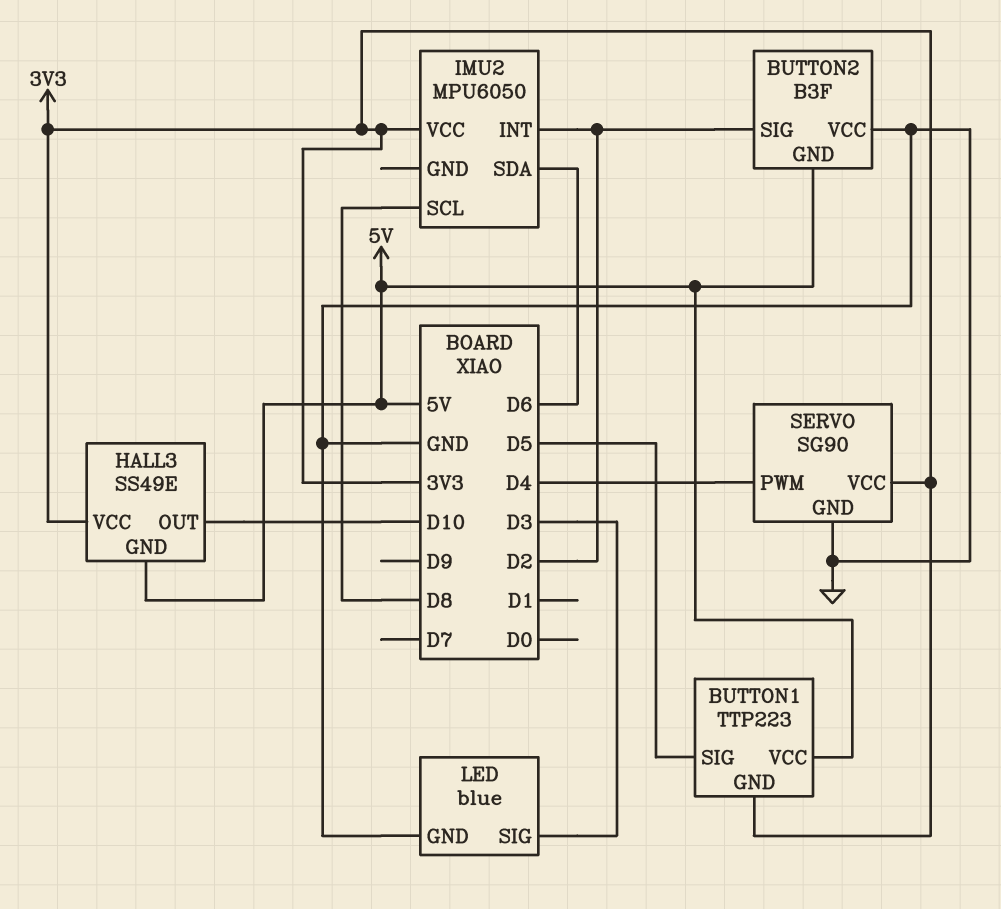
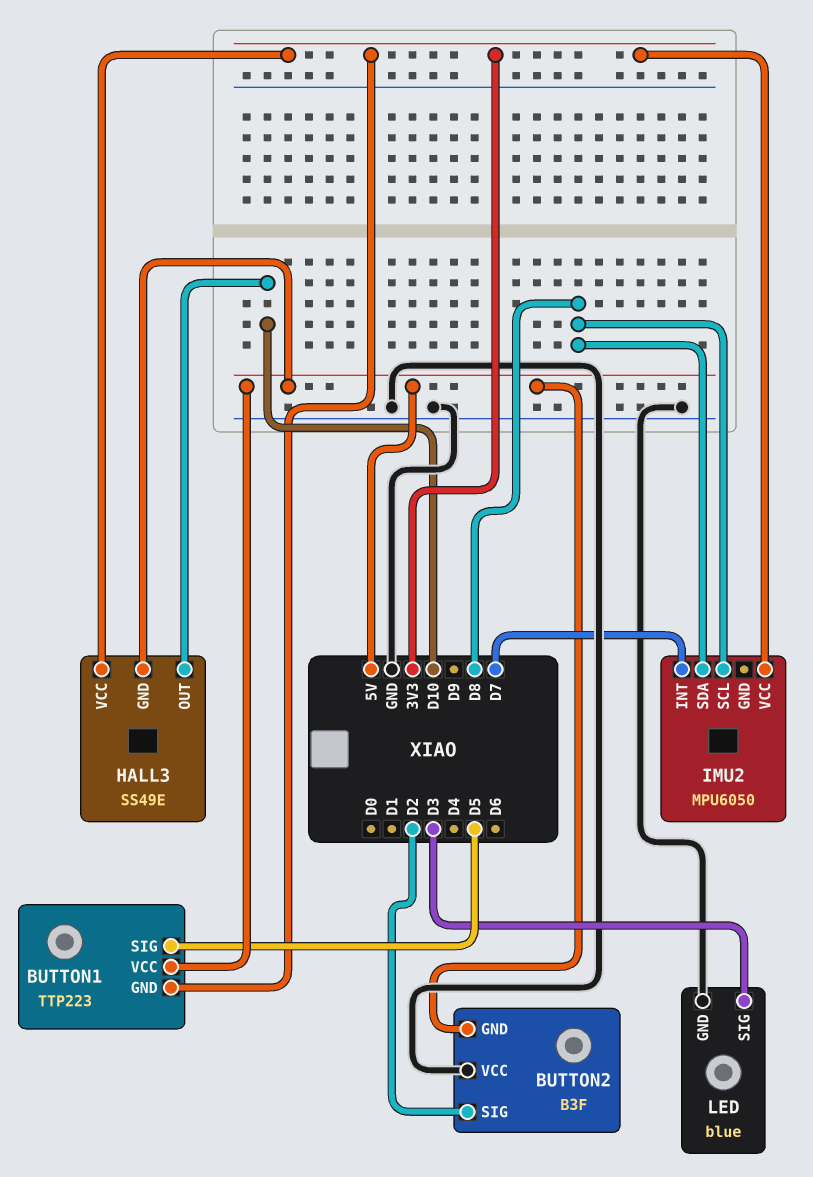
IMU2 pin INT: D2 -> D7
IMU2 pin SDA: D6 -> D8
SERVO: SG90 -> none
SERVO pin GND: GND -> none
SERVO pin PWM: D4 -> none
SERVO pin VCC: 3V3 -> none

